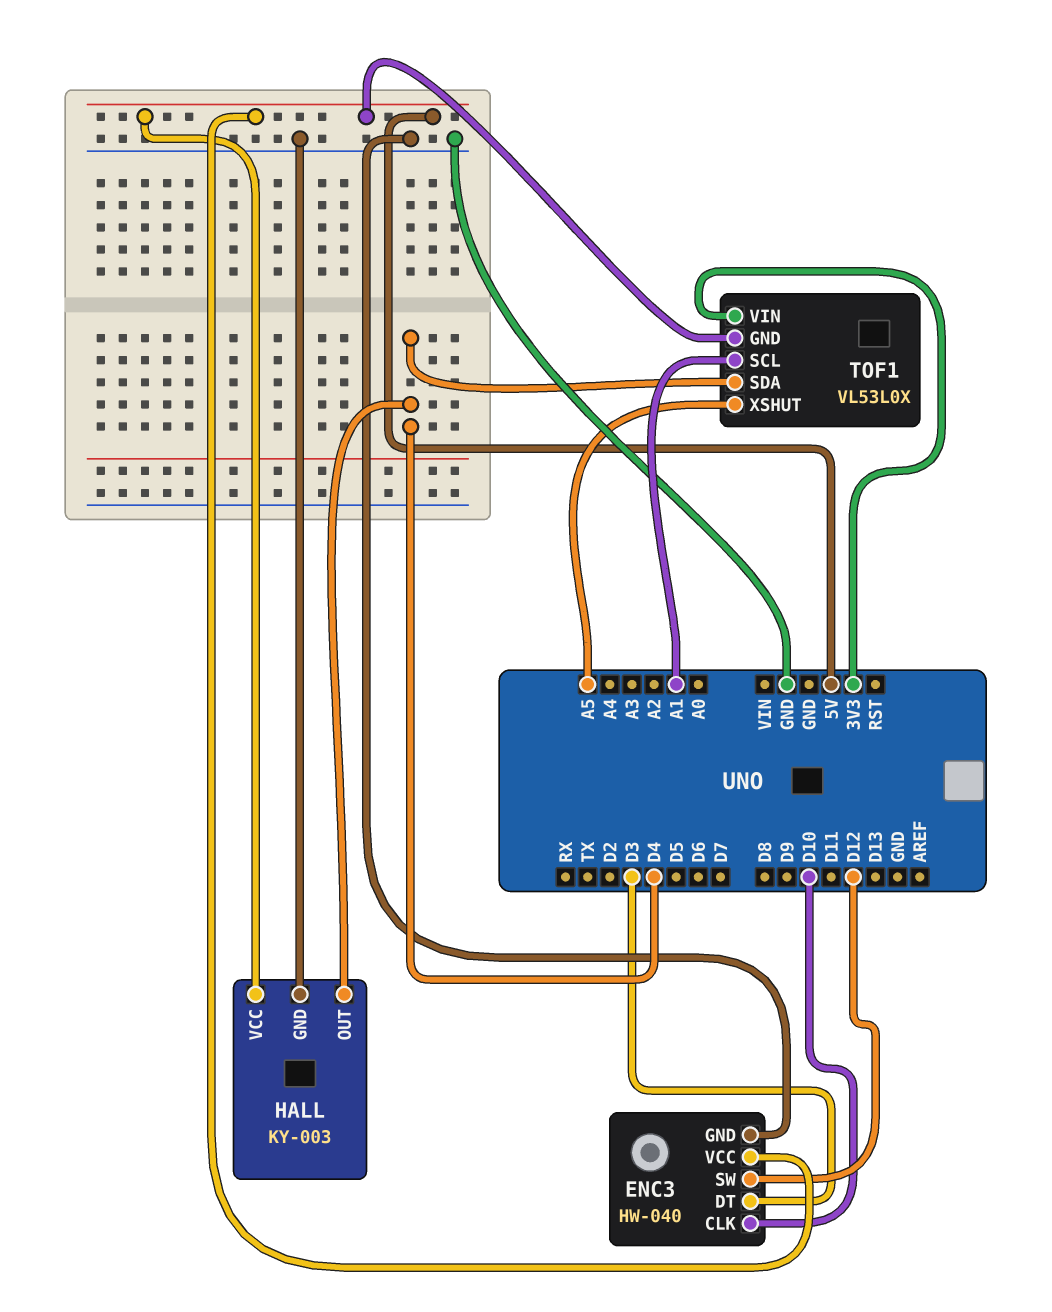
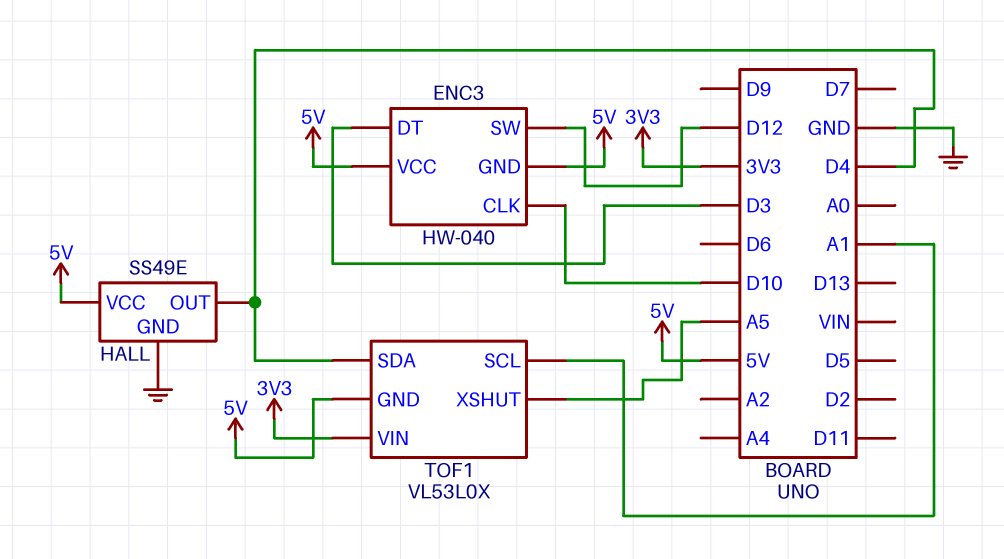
ENC3 pin GND: GND -> 5V
HALL: KY-003 -> SS49E

